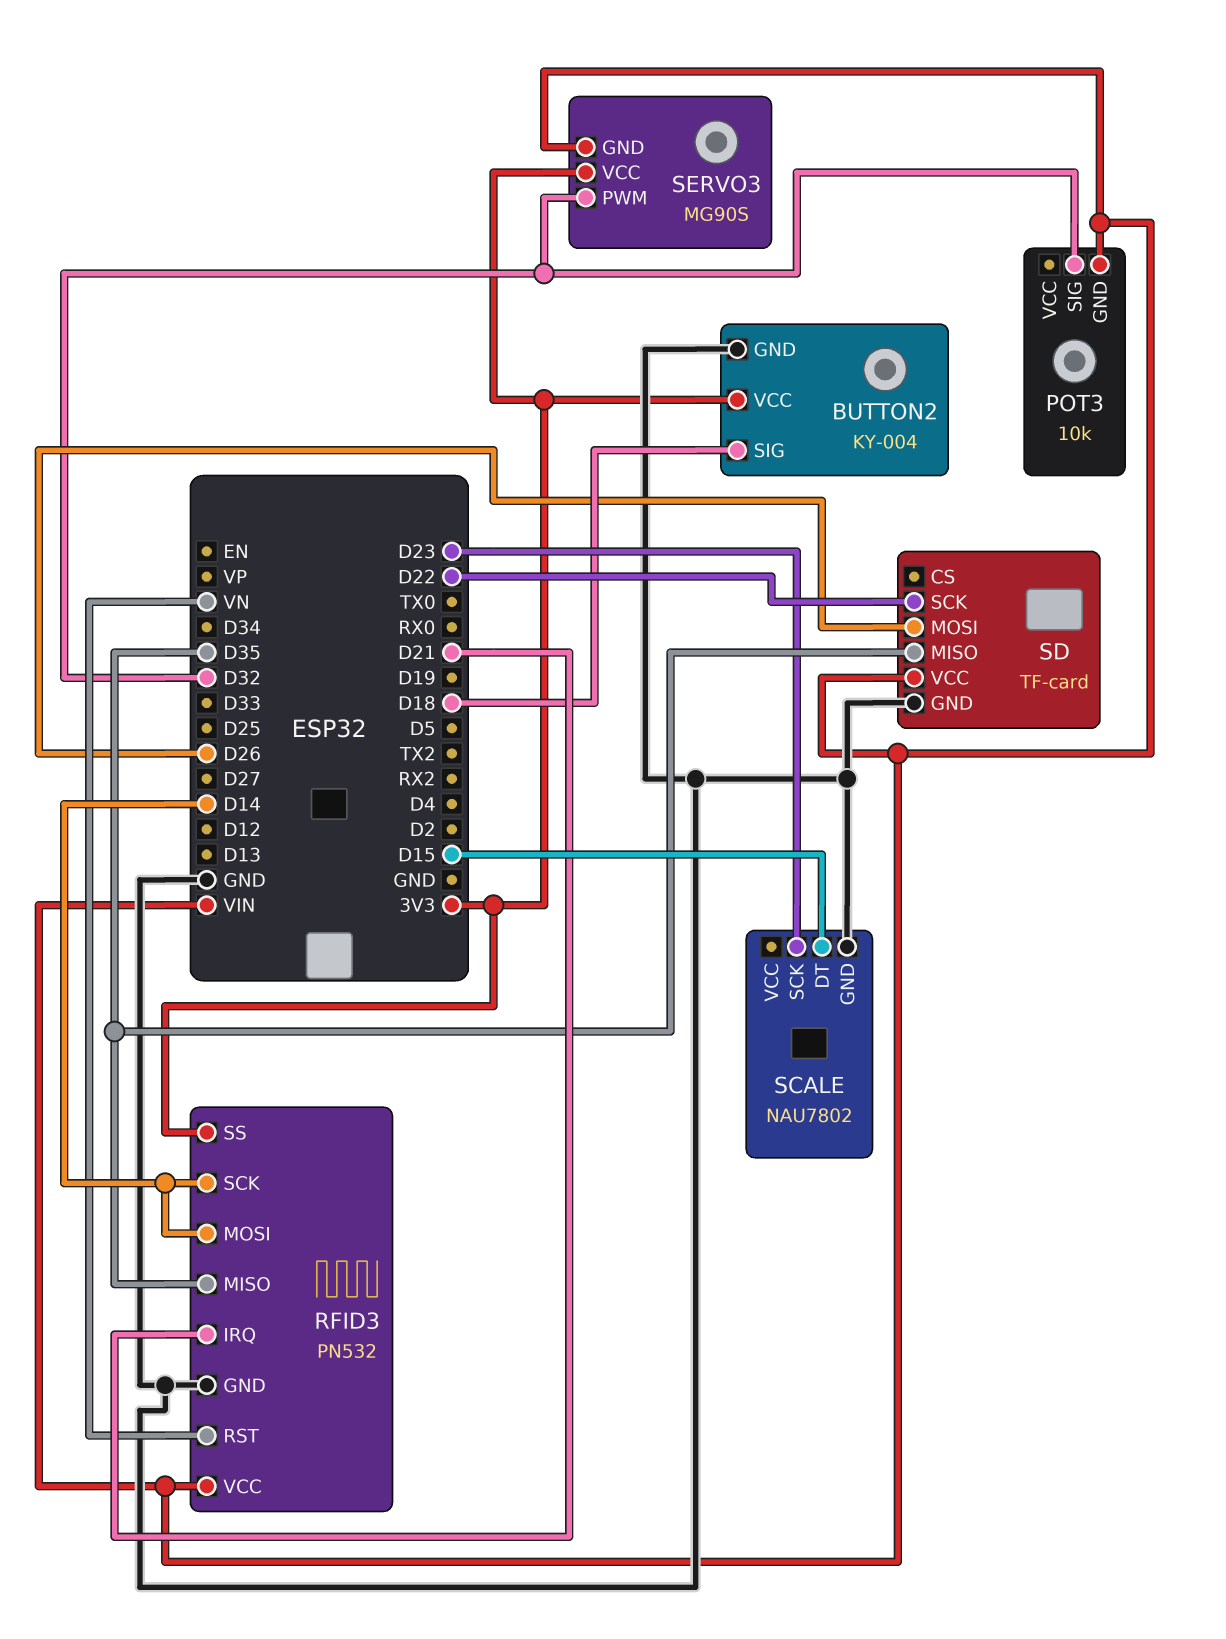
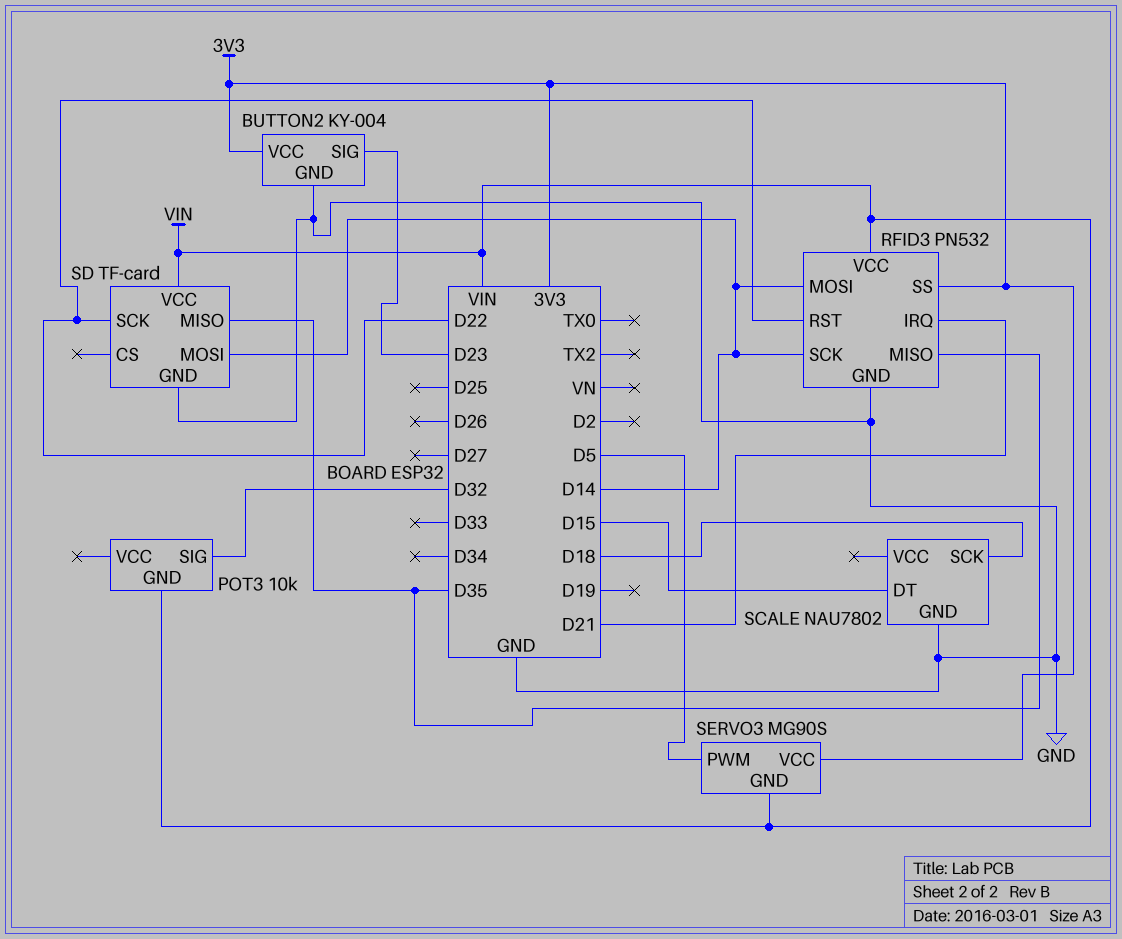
BUTTON2 pin SIG: D18 -> D23
RFID3 pin RST: VN -> D22
SCALE pin SCK: D23 -> D18
SD pin MOSI: D26 -> D14
SERVO3 pin PWM: D32 -> D5

